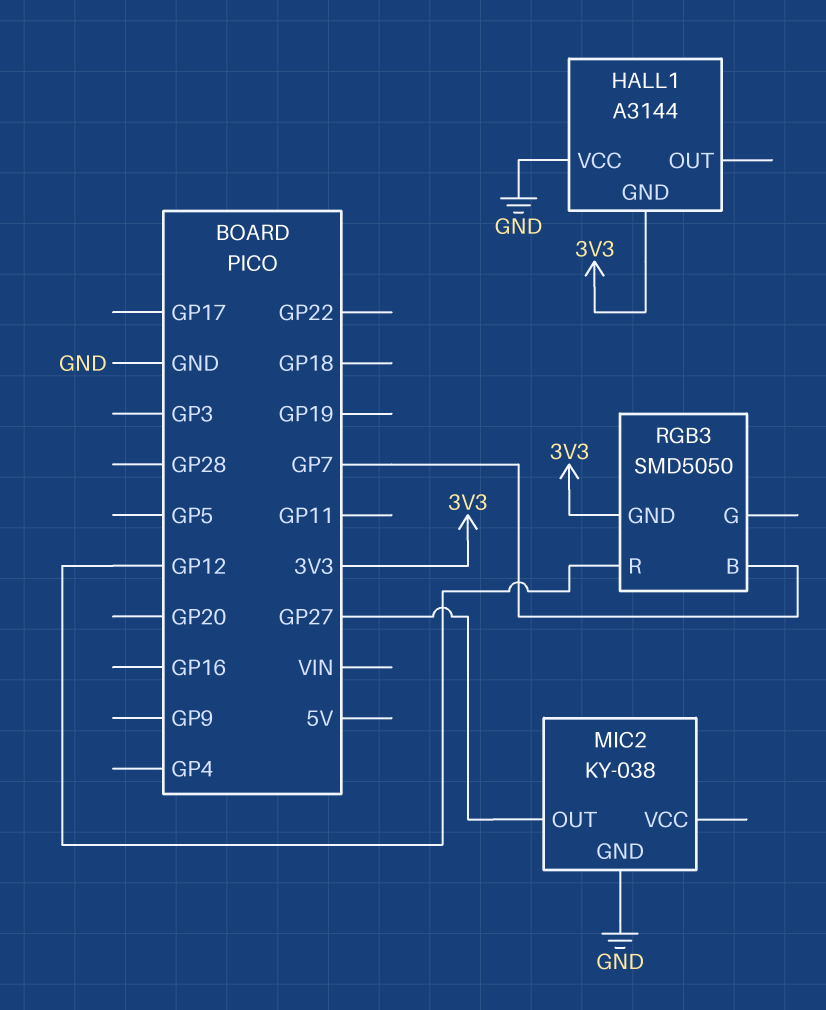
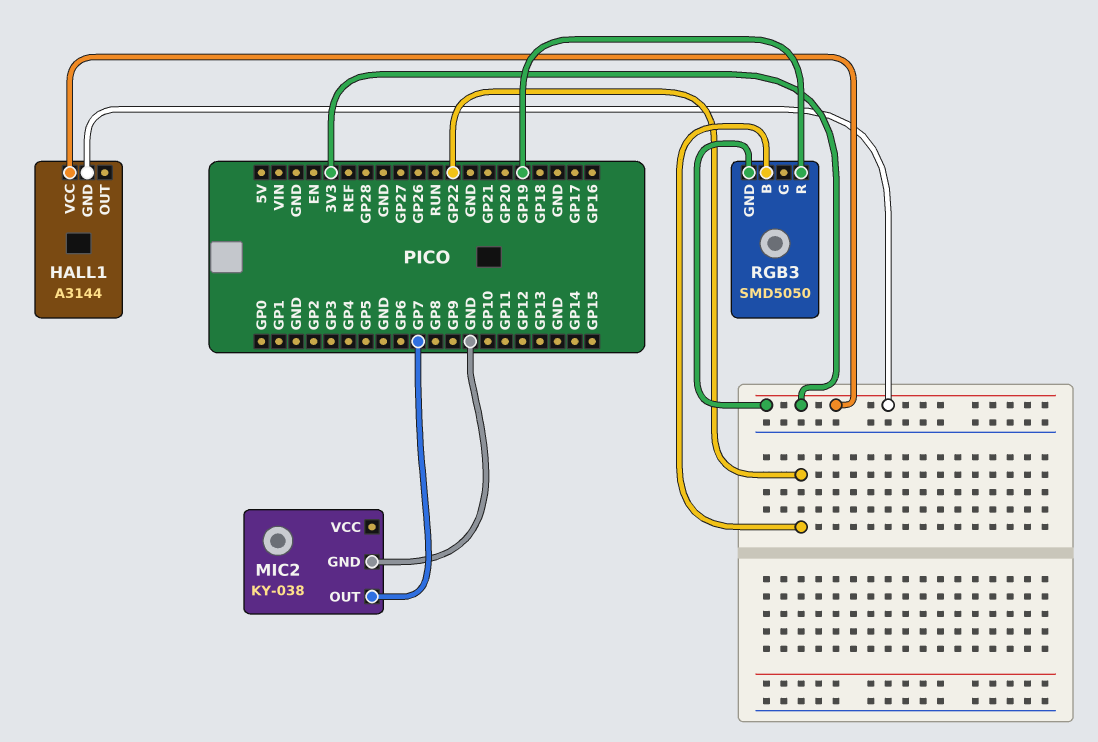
HALL1 pin VCC: GND -> 3V3
MIC2 pin OUT: GP27 -> GP7
RGB3 pin B: GP7 -> GP22
RGB3 pin R: GP12 -> GP19

